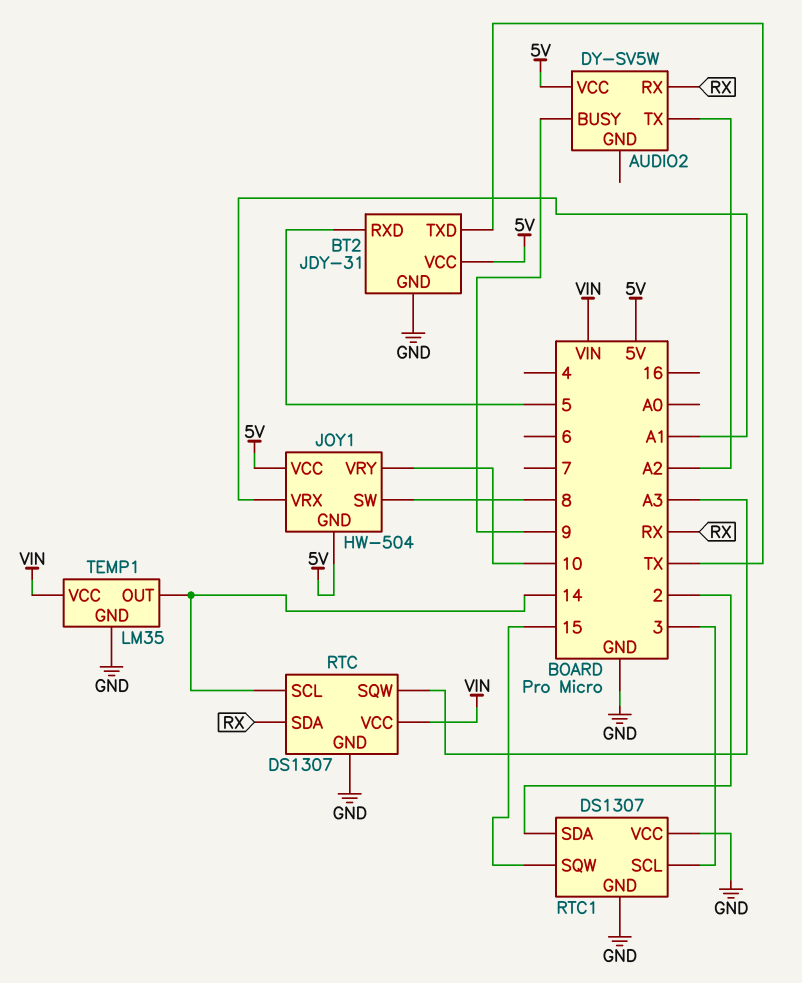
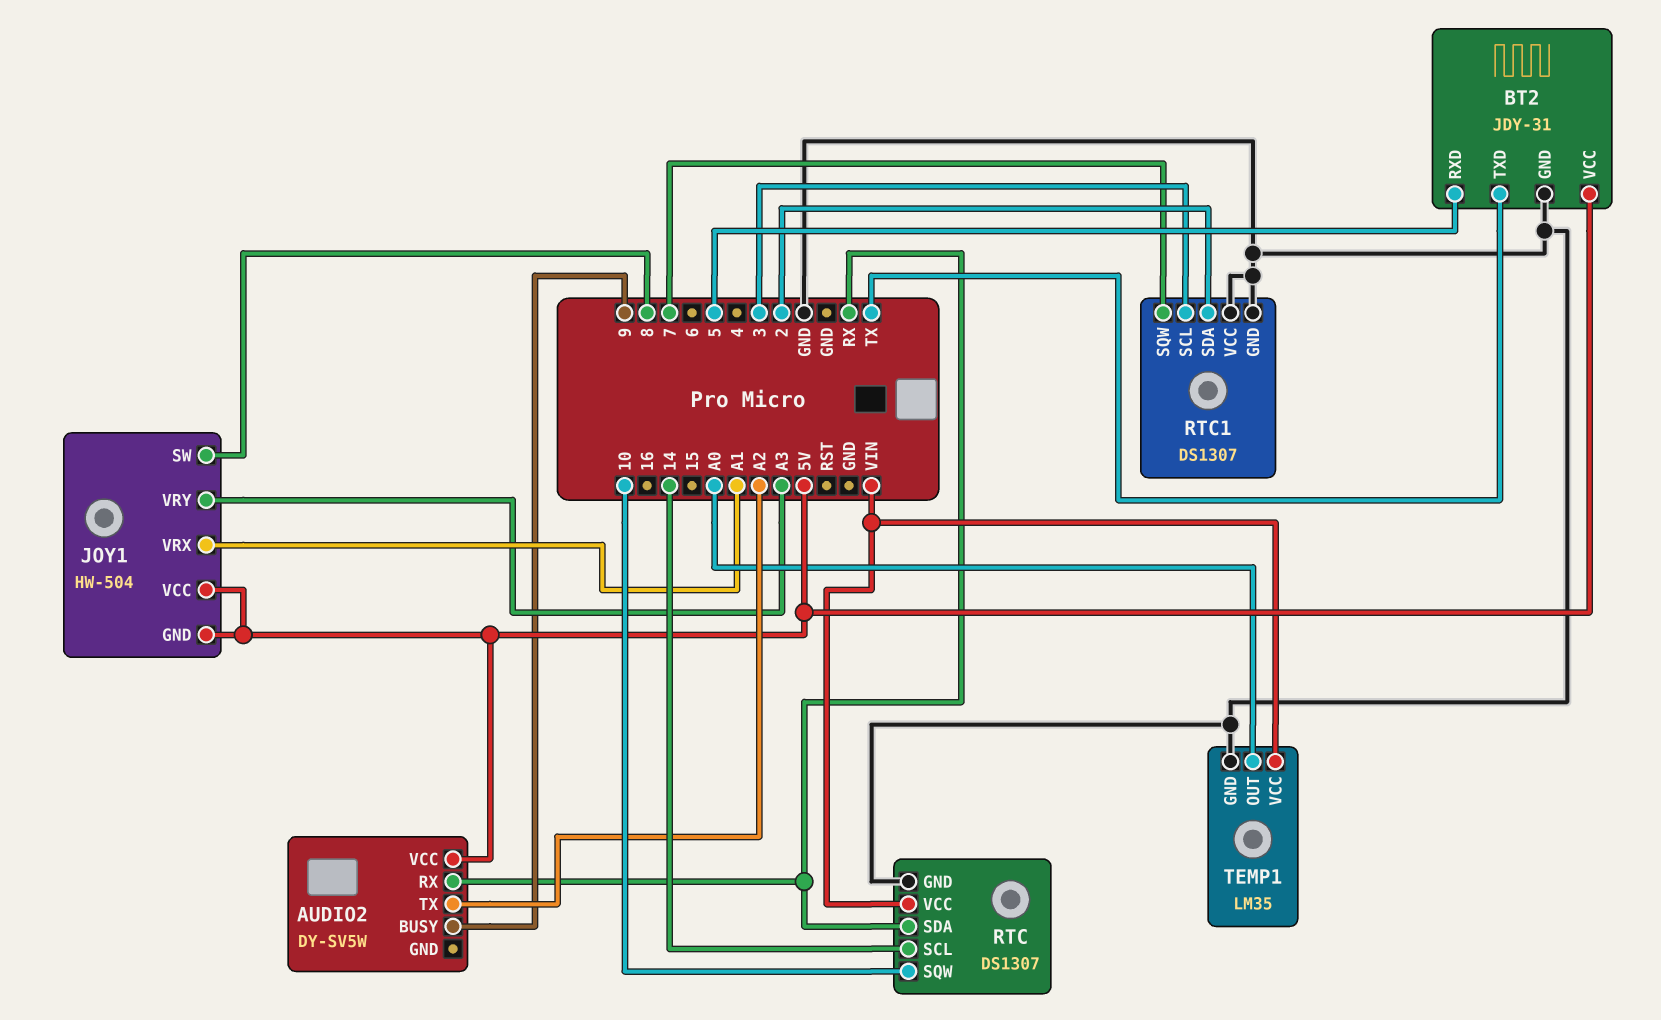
JOY1 pin VRY: 10 -> A3
RTC pin SQW: A3 -> 10
RTC1 pin SQW: 15 -> 7
TEMP1 pin OUT: 14 -> A0

